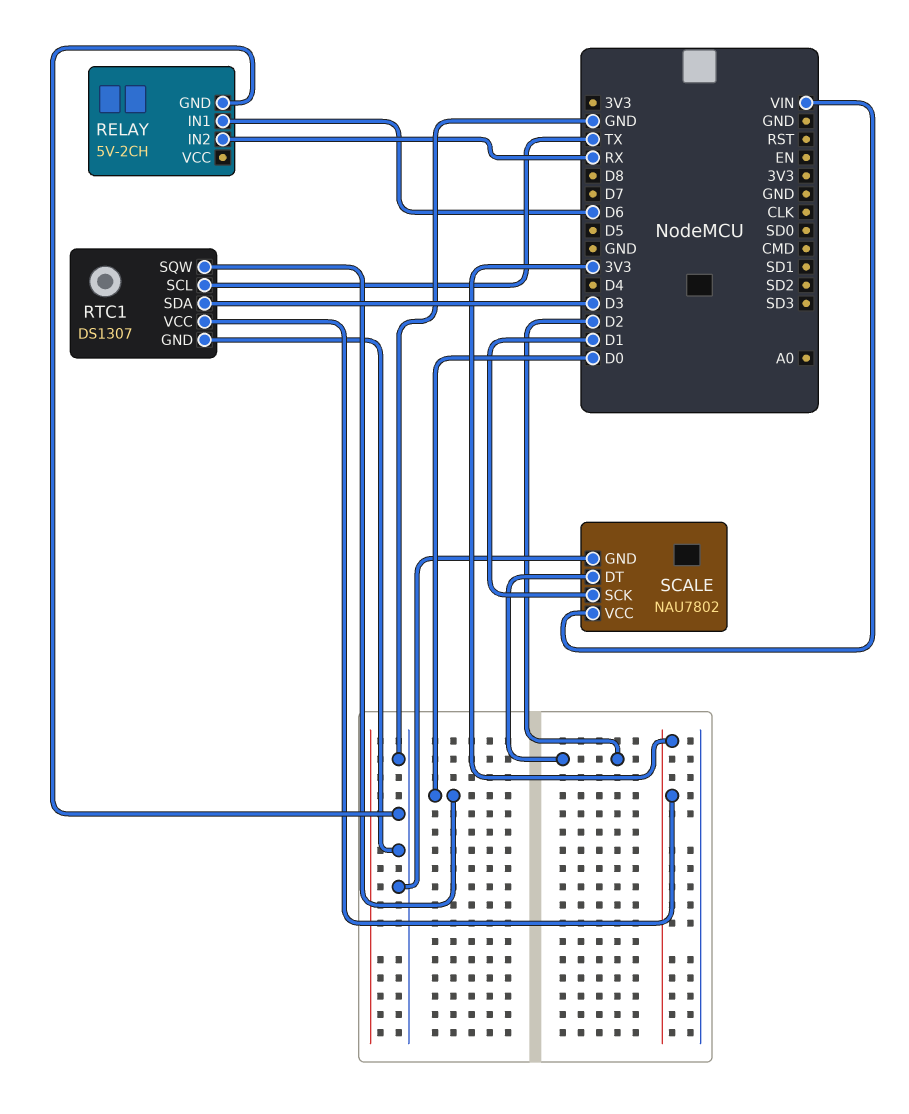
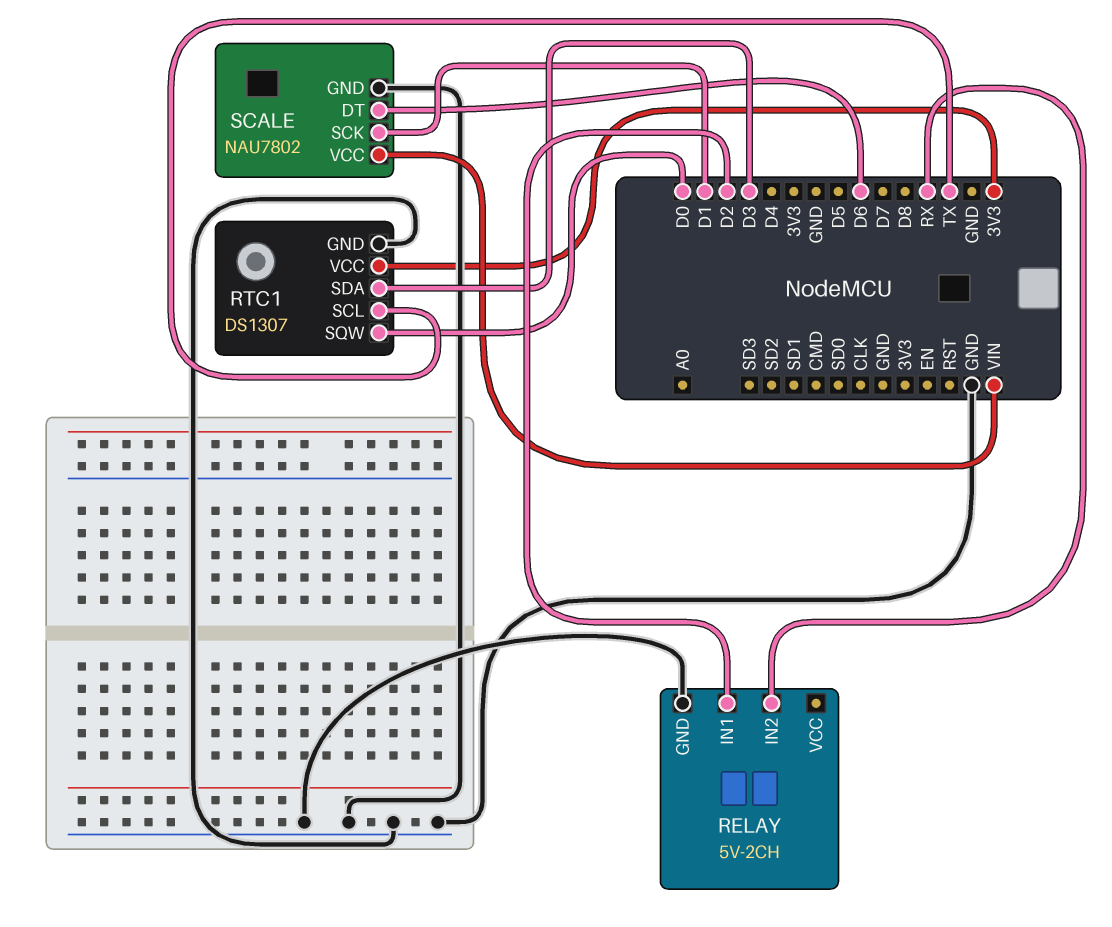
RELAY pin IN1: D6 -> D2
SCALE pin DT: D2 -> D6

